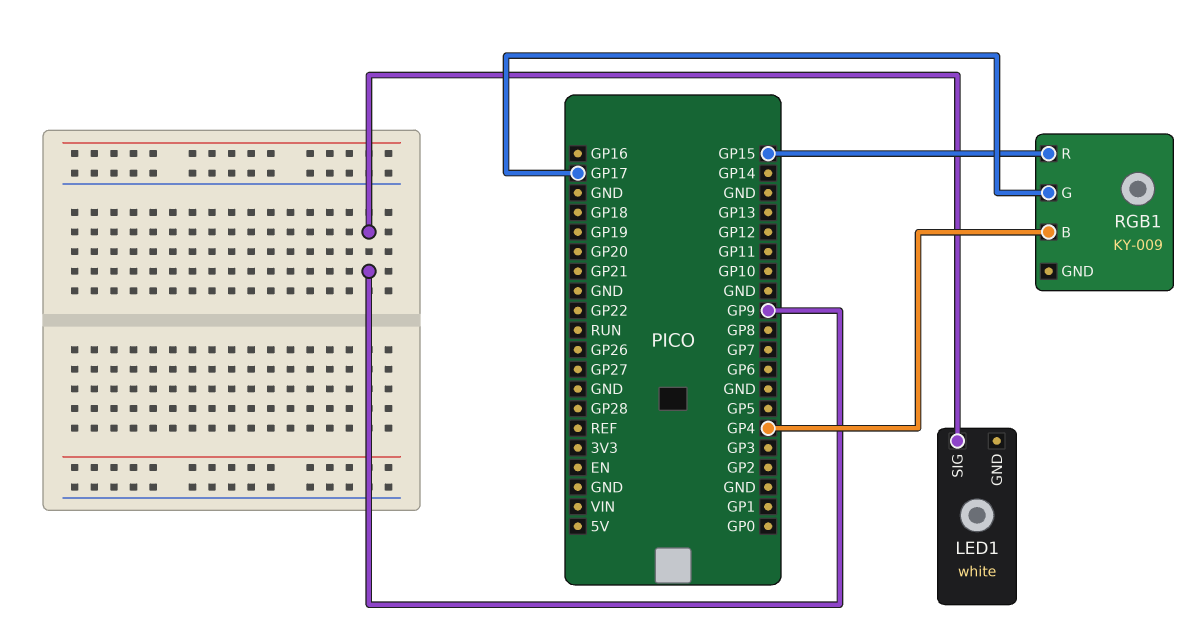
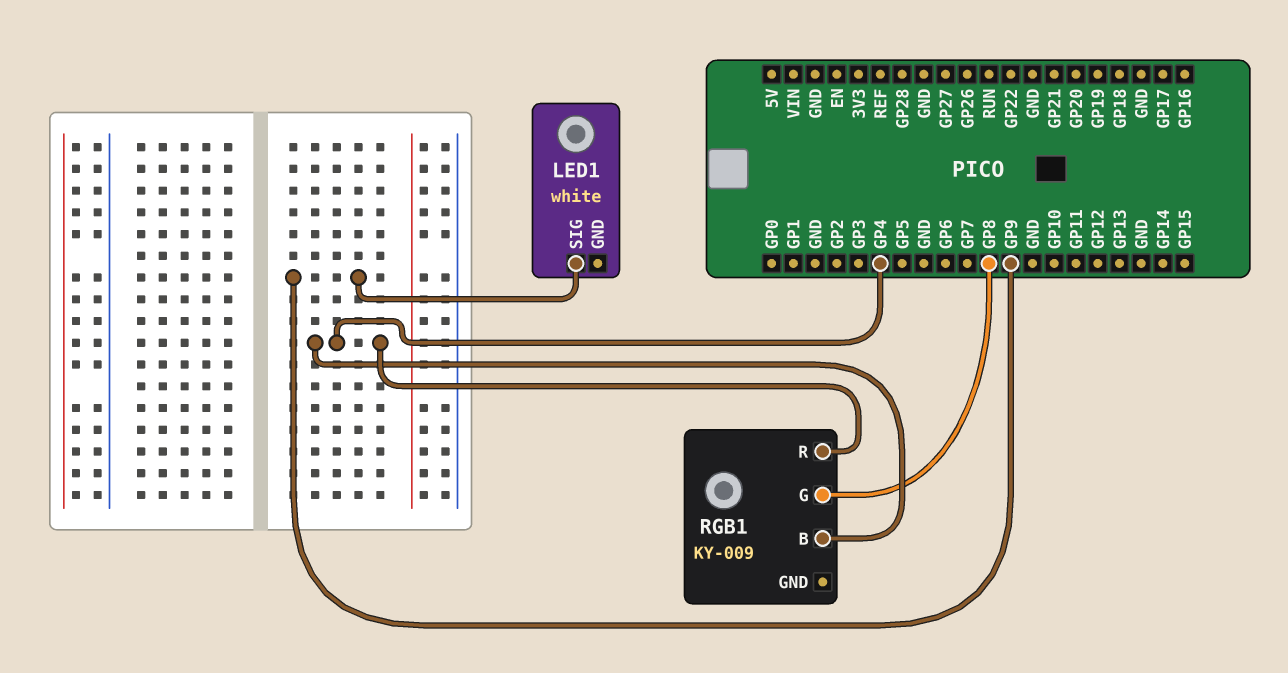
RGB1 pin G: GP17 -> GP8
RGB1 pin R: GP15 -> GP4

